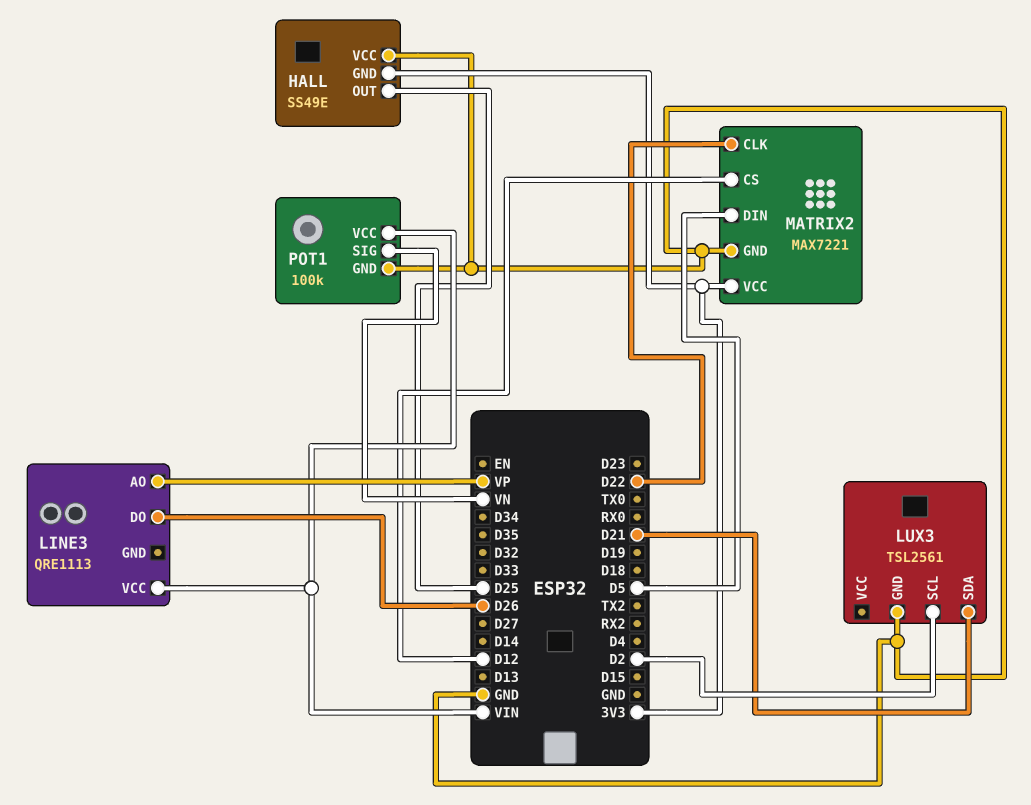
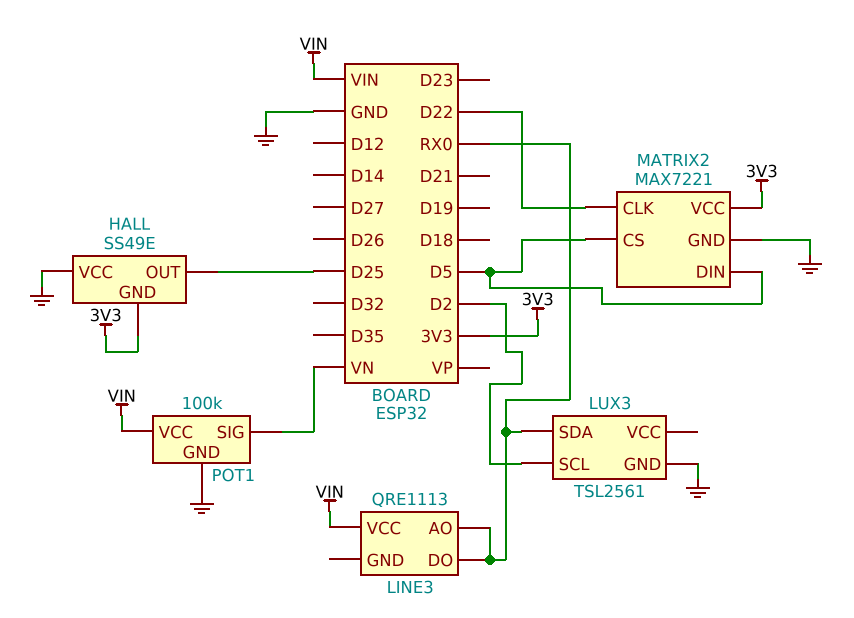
LINE3 pin AO: VP -> RX0
LINE3 pin DO: D26 -> RX0
LUX3 pin SDA: D21 -> RX0
MATRIX2 pin CS: D12 -> D5

